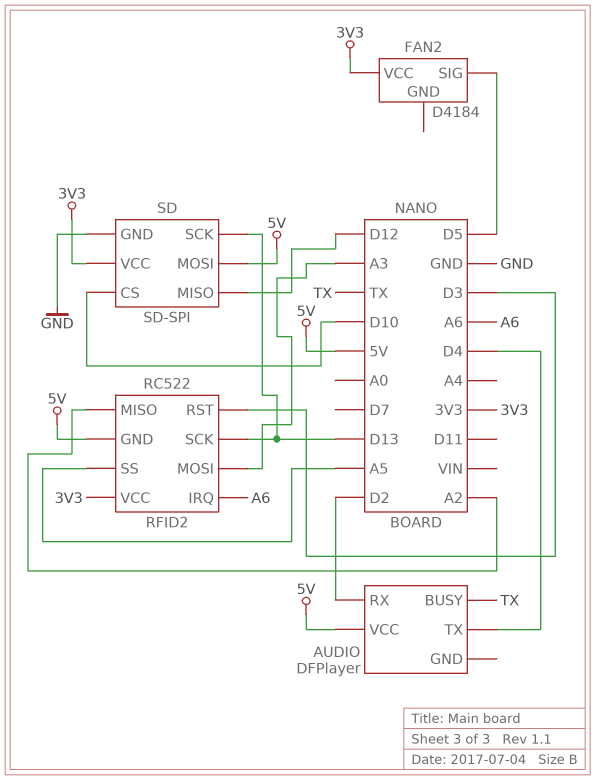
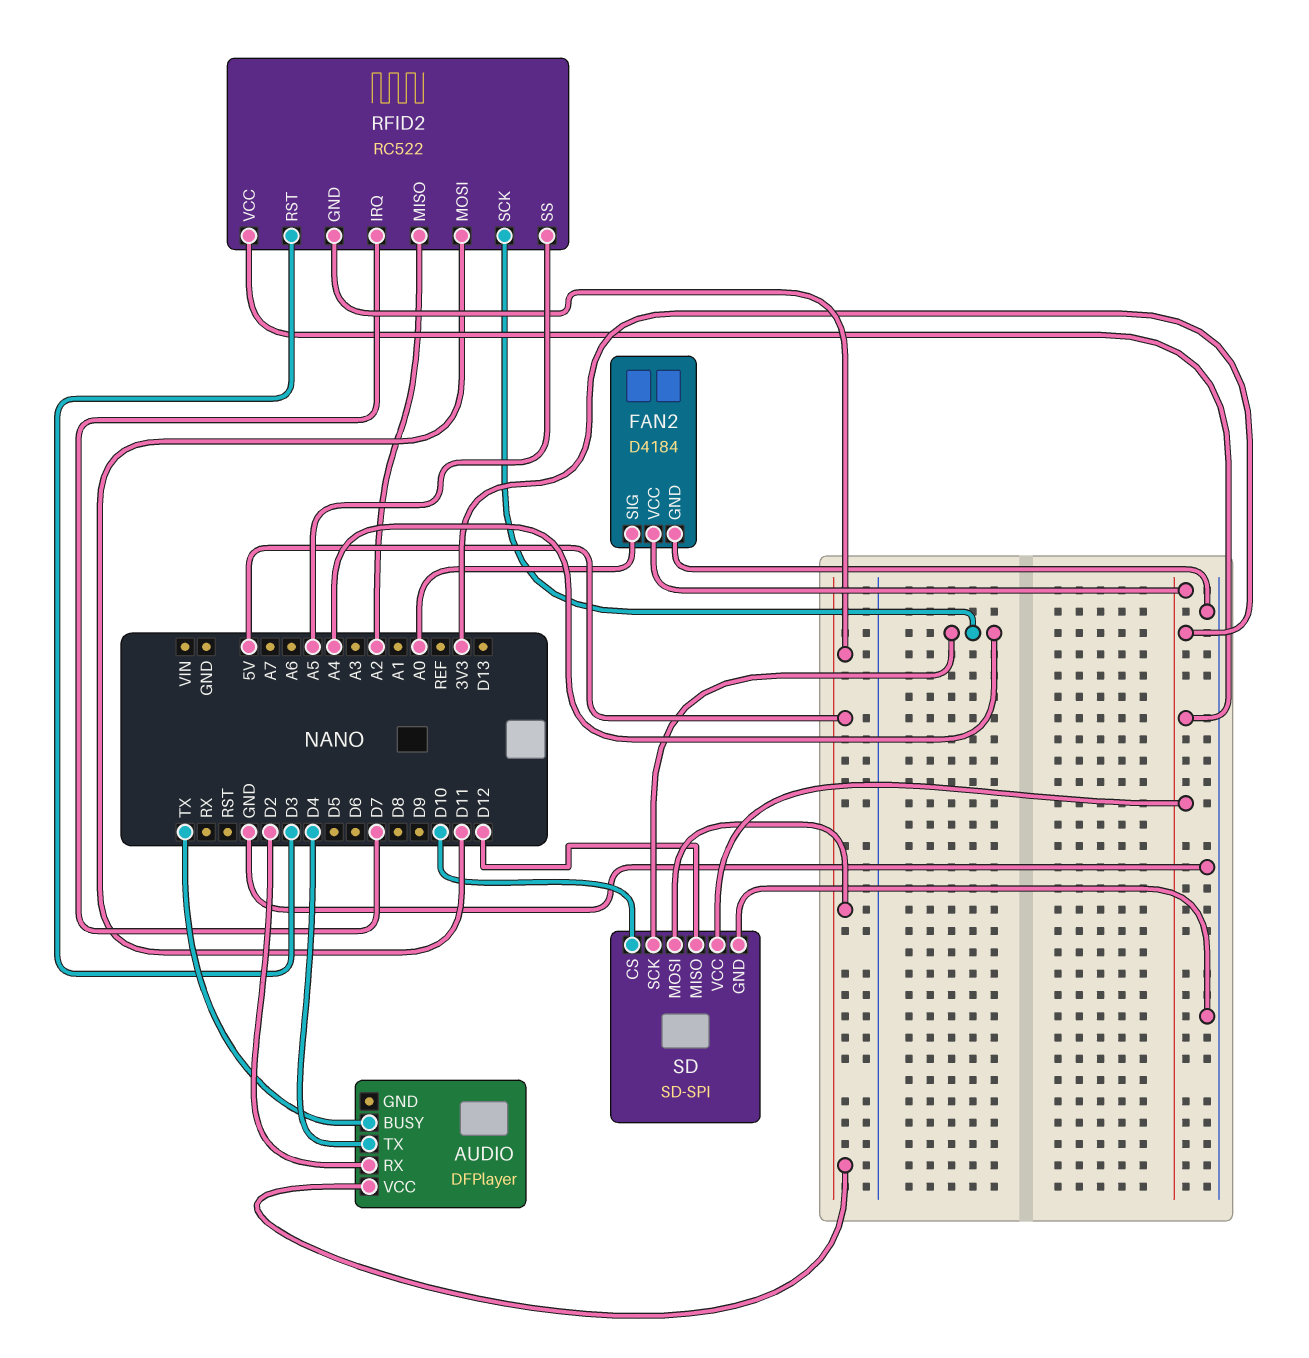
FAN2 pin GND: none -> GND
FAN2 pin SIG: D5 -> A0
RFID2 pin IRQ: A6 -> D7
RFID2 pin MOSI: A3 -> D11
RFID2 pin SCK: D13 -> A4
SD pin SCK: D13 -> A4

